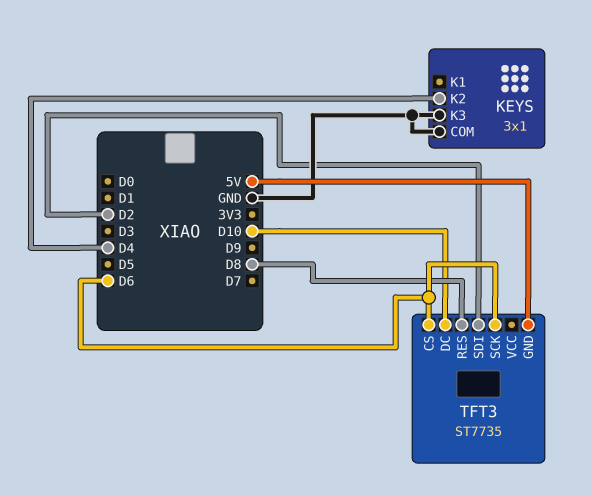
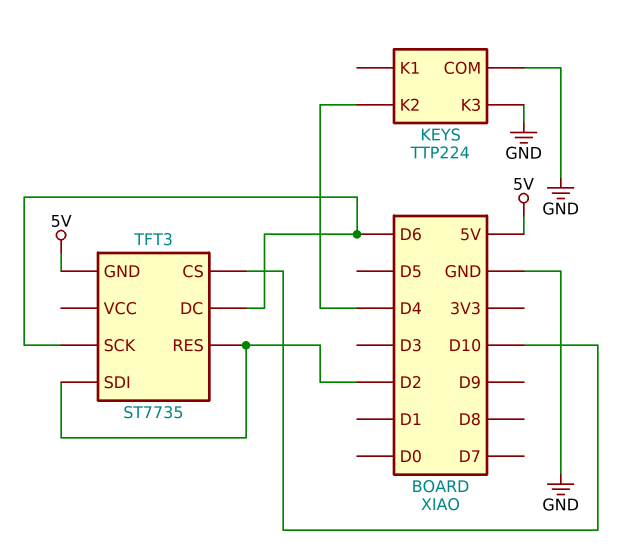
KEYS: 3x1 -> TTP224
TFT3 pin CS: D6 -> D10
TFT3 pin DC: D10 -> D6
TFT3 pin RES: D8 -> D2

